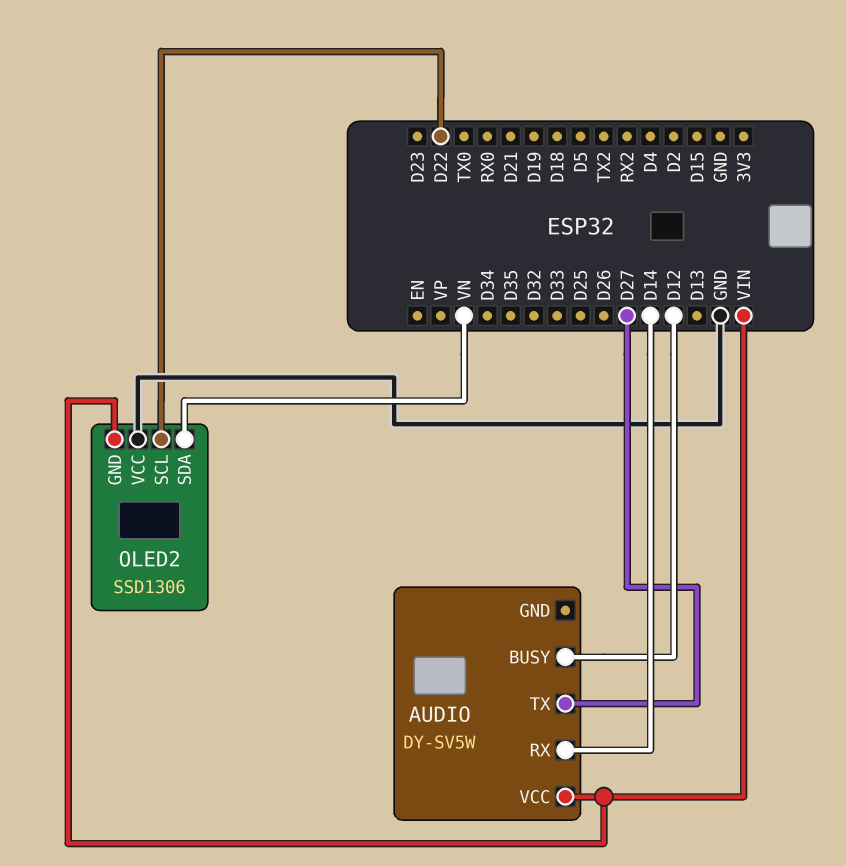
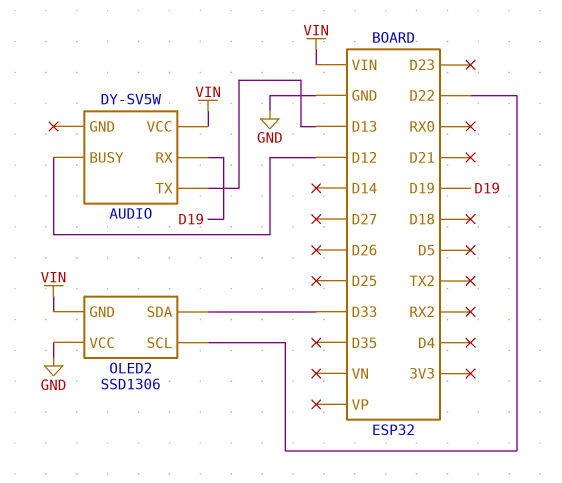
AUDIO pin RX: D14 -> D19
AUDIO pin TX: D27 -> D13
OLED2 pin SDA: VN -> D33

